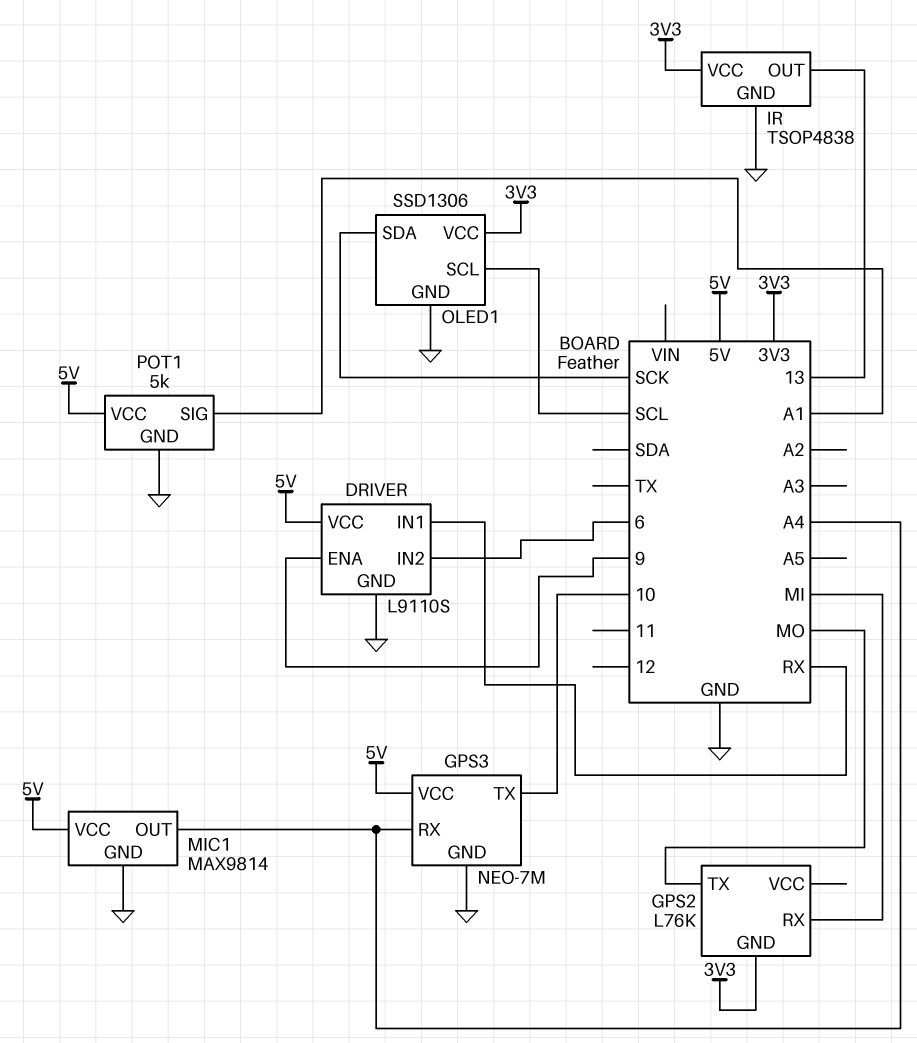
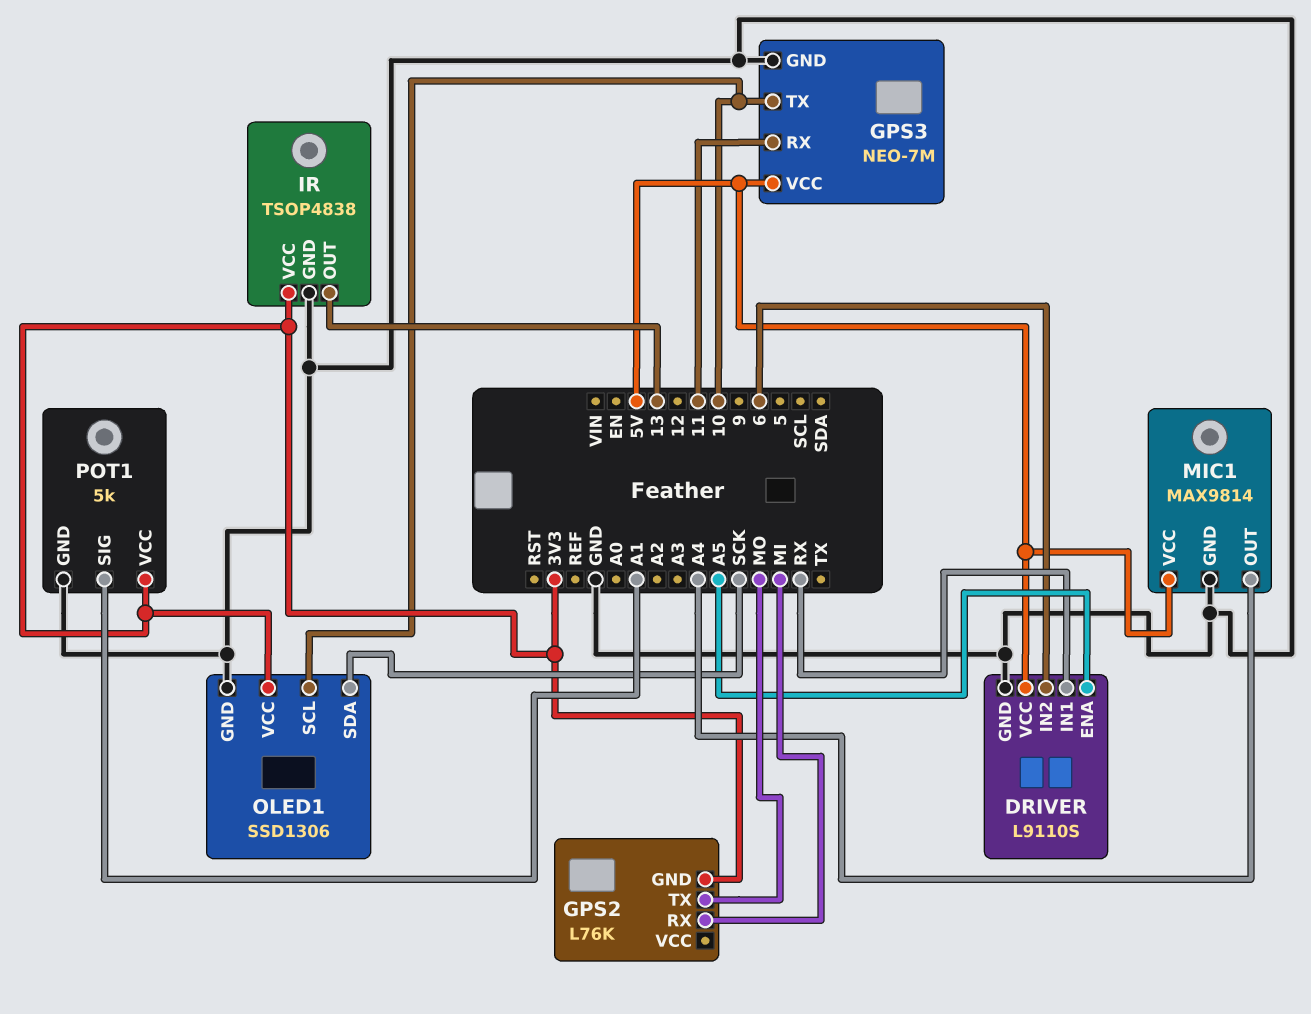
DRIVER pin ENA: 9 -> A5
GPS3 pin RX: A4 -> 11
OLED1 pin SCL: SCL -> 10
POT1 pin VCC: 5V -> 3V3

